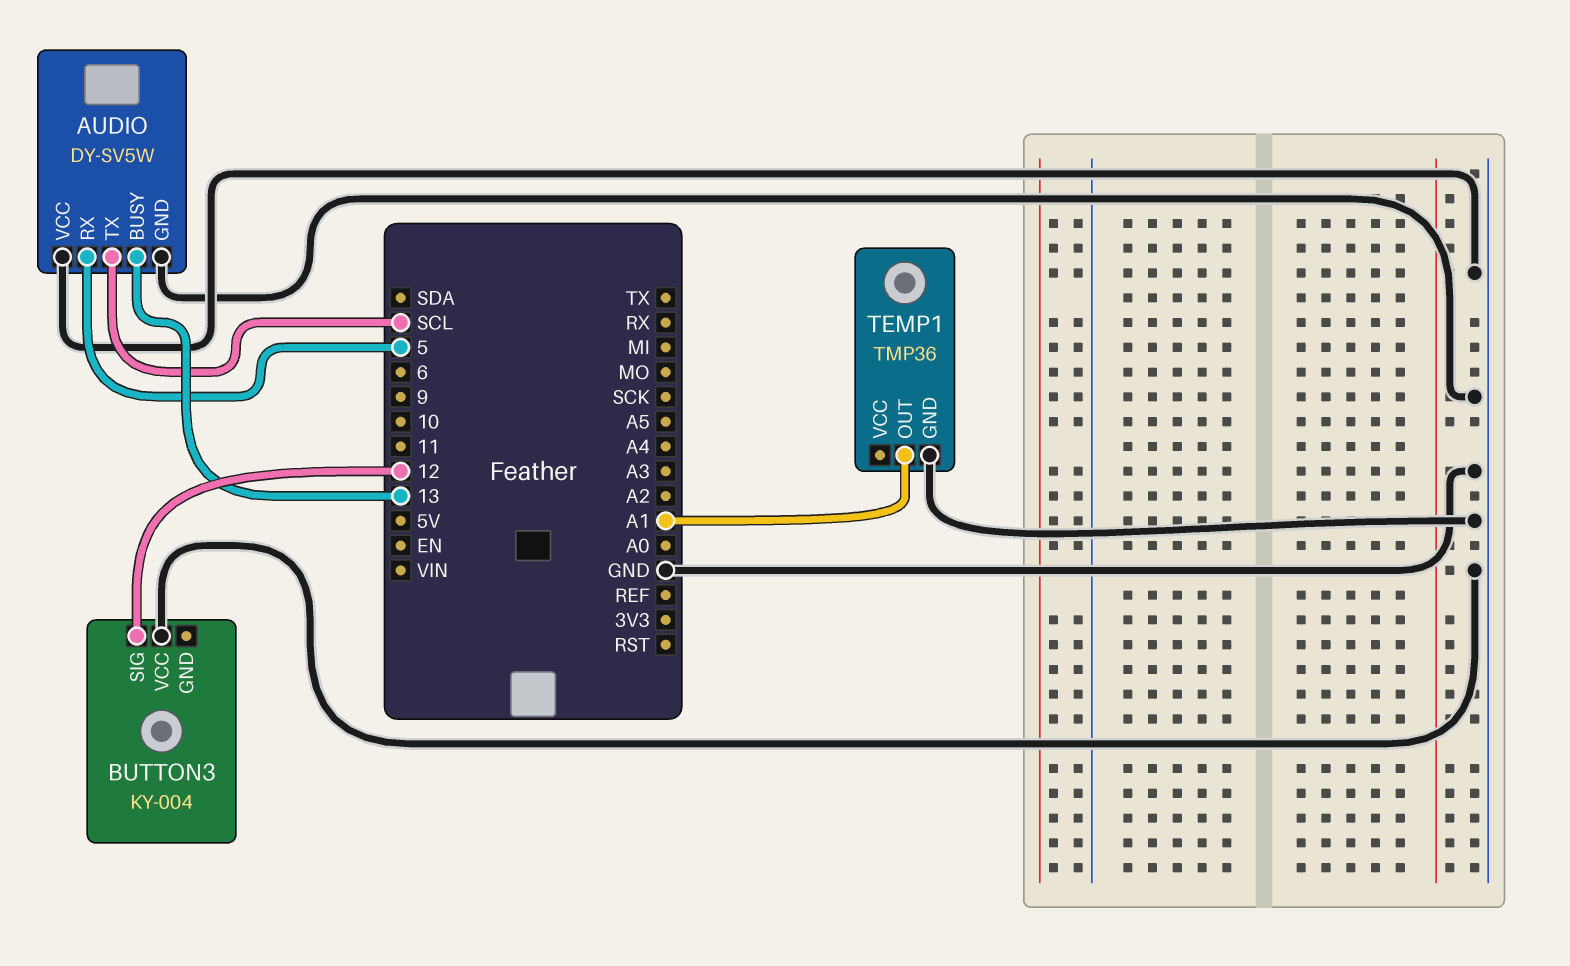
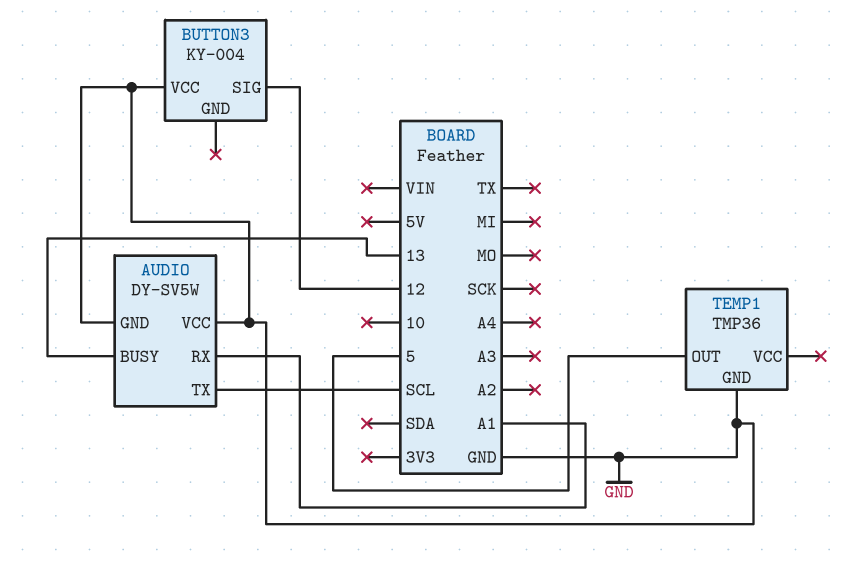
AUDIO pin RX: 5 -> A1
TEMP1 pin OUT: A1 -> 5

